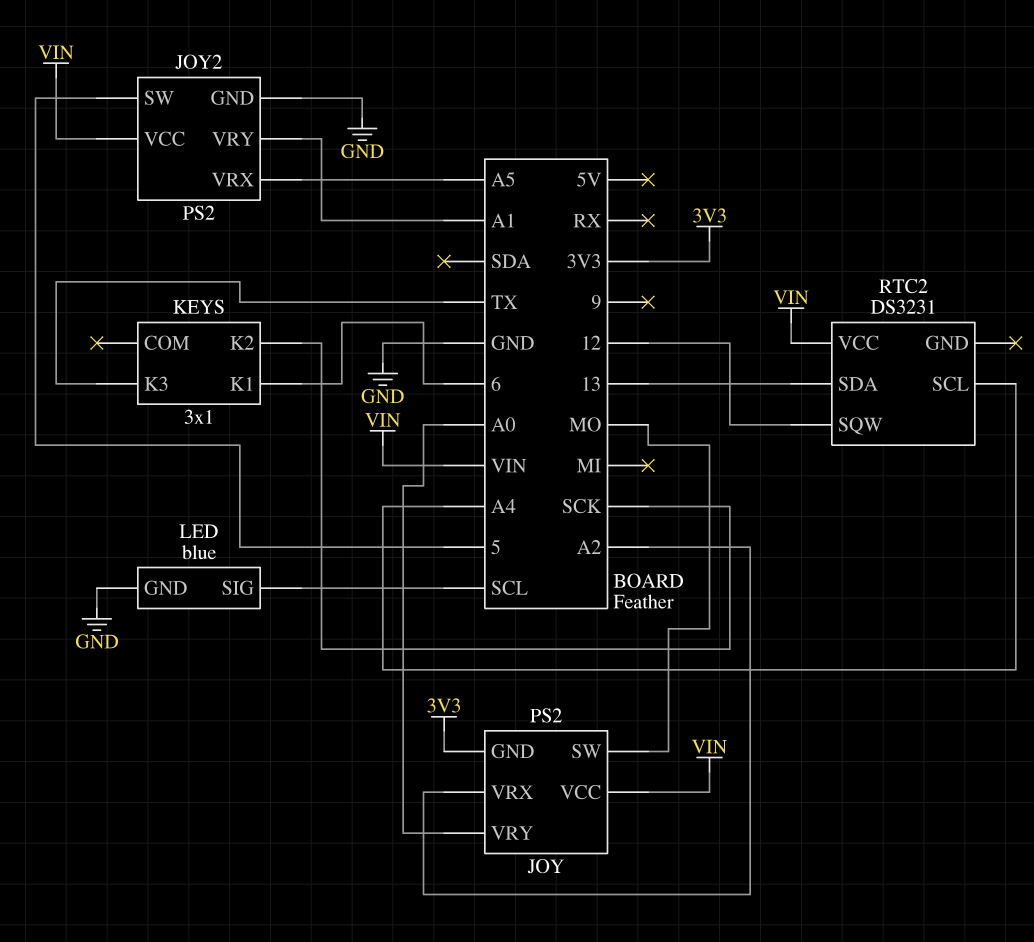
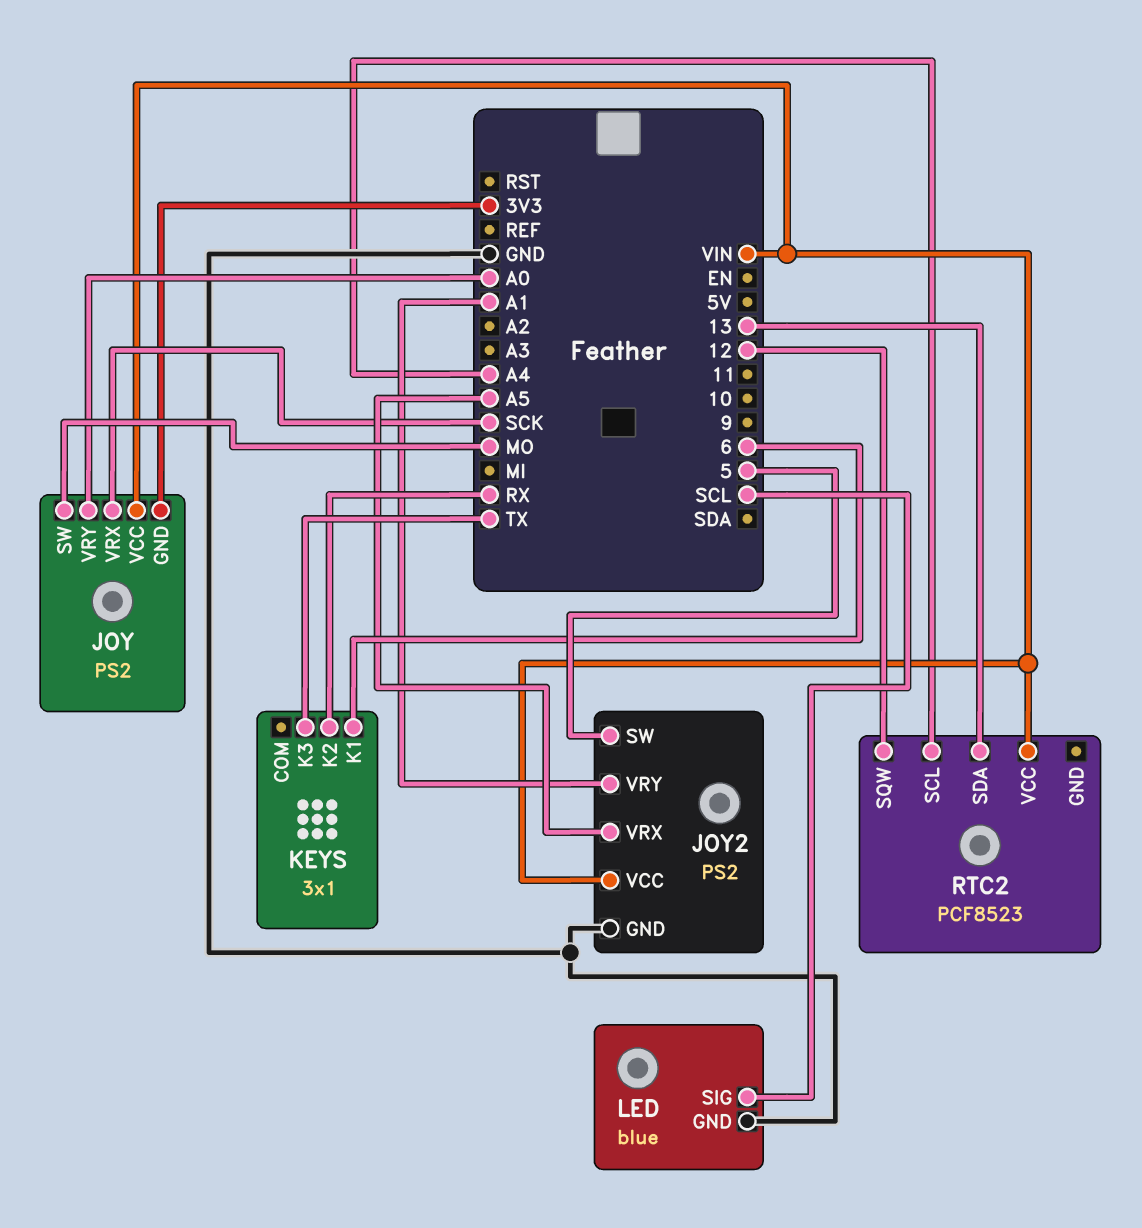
JOY pin VRX: A2 -> SCK
KEYS pin K2: SCK -> RX
RTC2: DS3231 -> PCF8523

